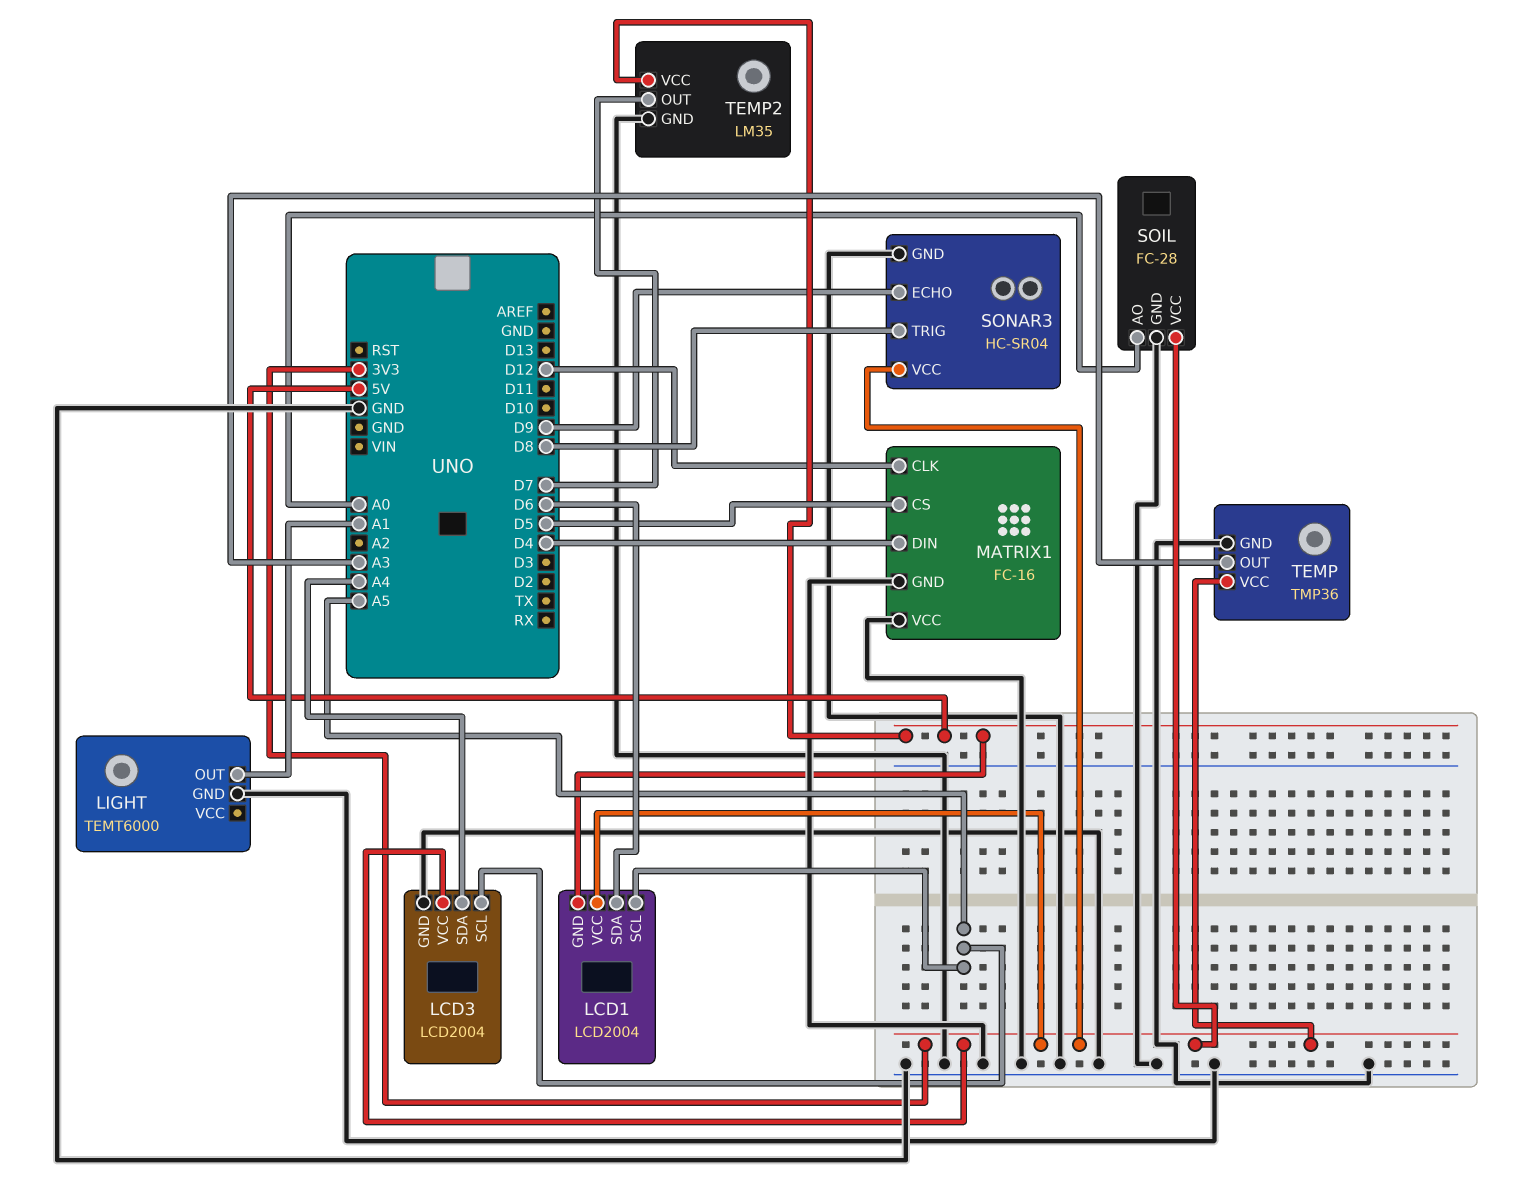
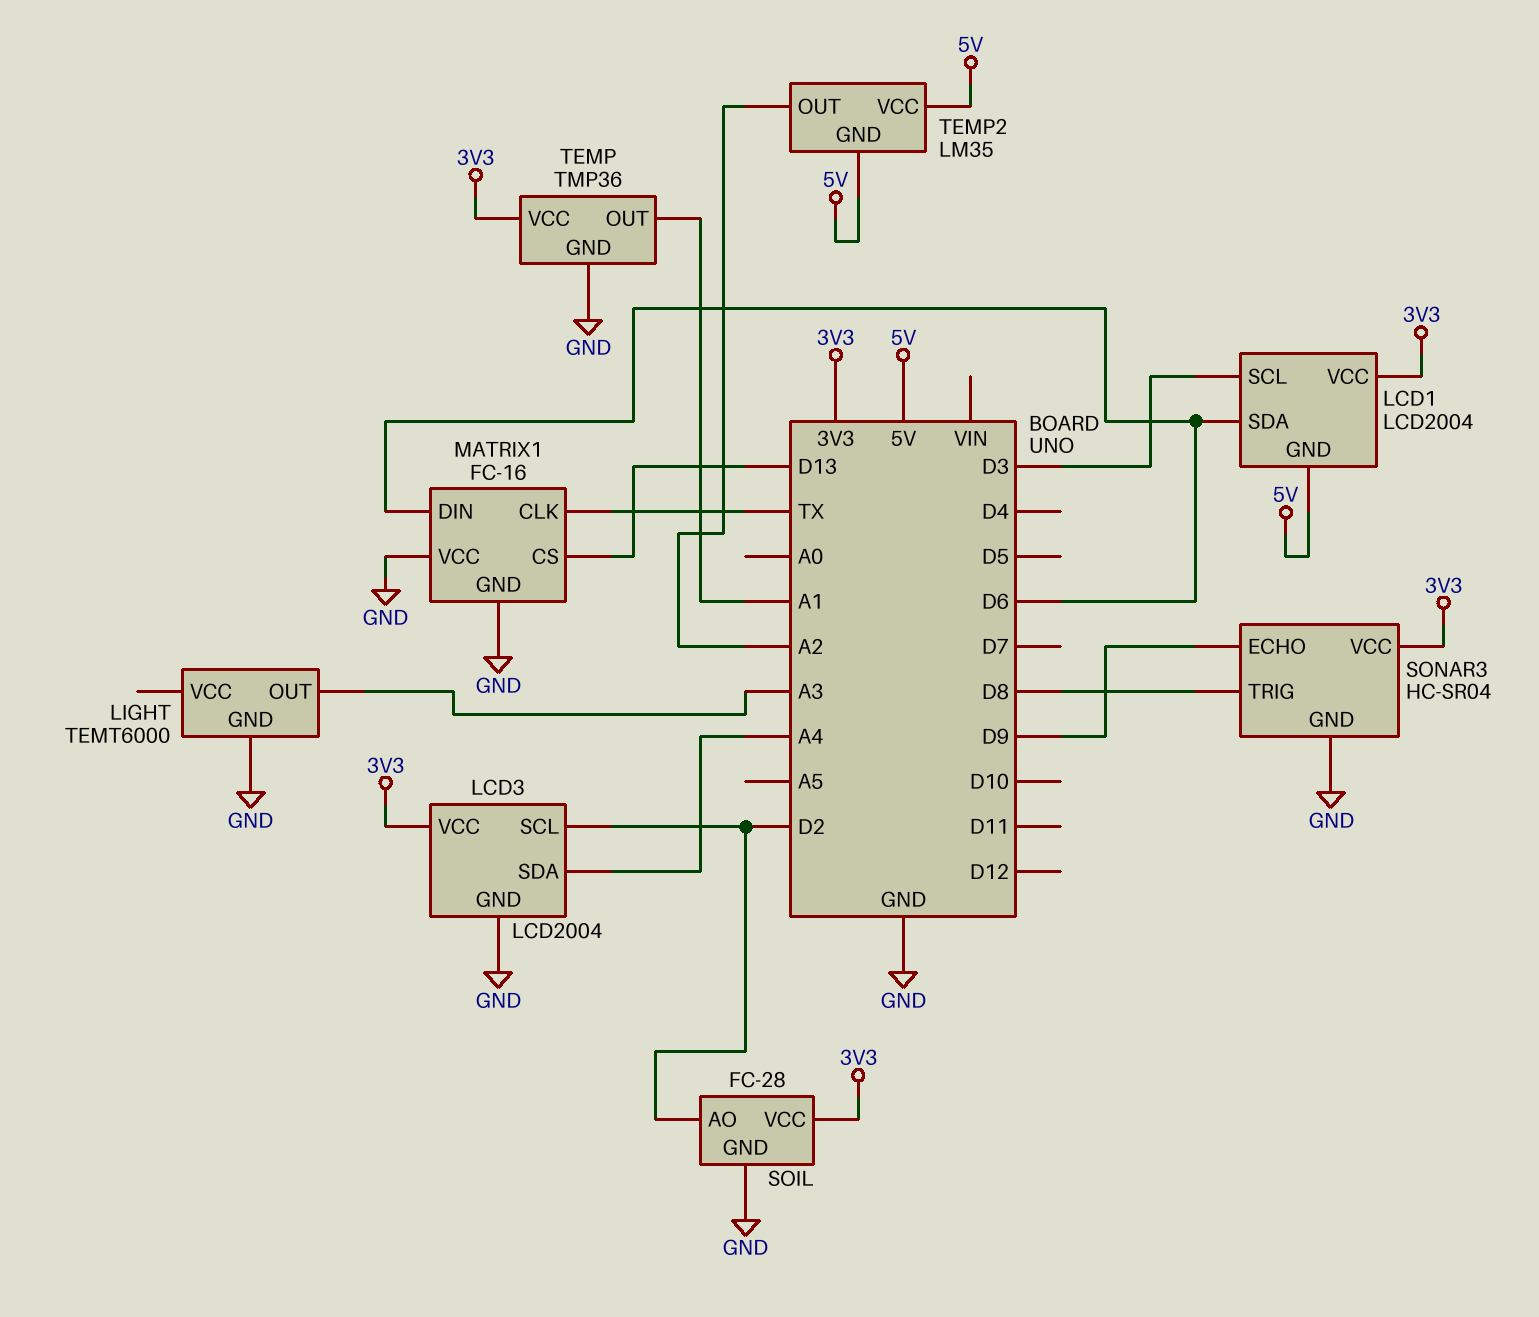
LCD1 pin SCL: A5 -> D3
LCD3 pin SCL: A5 -> D2
LIGHT pin OUT: A1 -> A3
MATRIX1 pin CLK: D12 -> TX
MATRIX1 pin CS: D5 -> D13
MATRIX1 pin DIN: D4 -> D6
SOIL pin AO: A0 -> D2
TEMP pin OUT: A3 -> A1
TEMP2 pin GND: GND -> 5V
TEMP2 pin OUT: D7 -> A2

